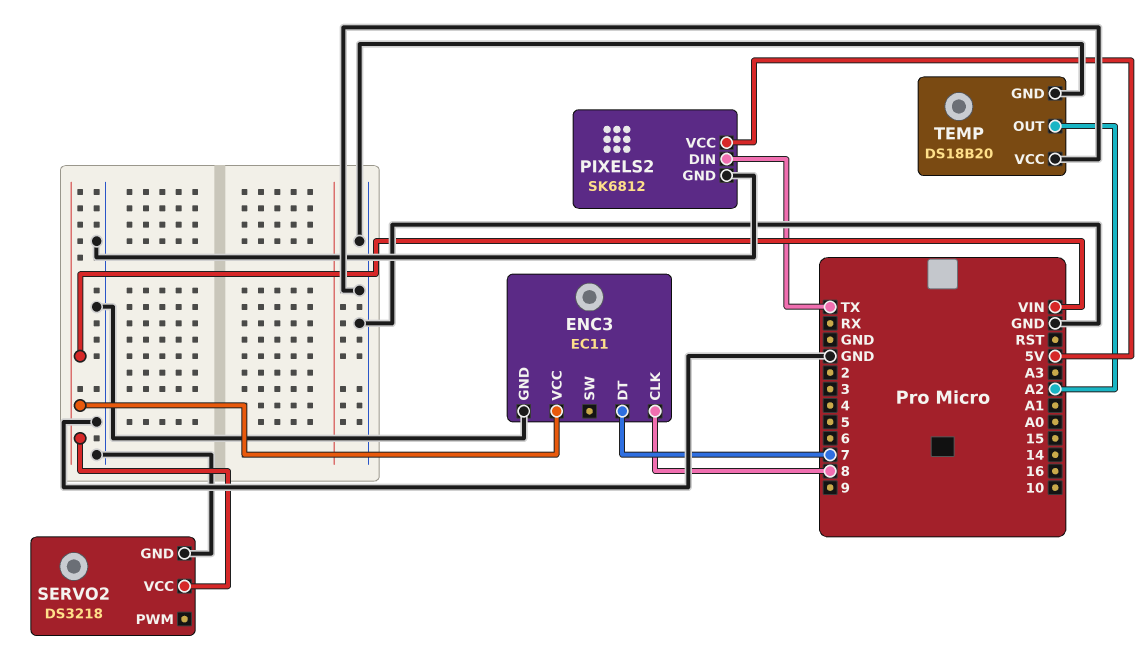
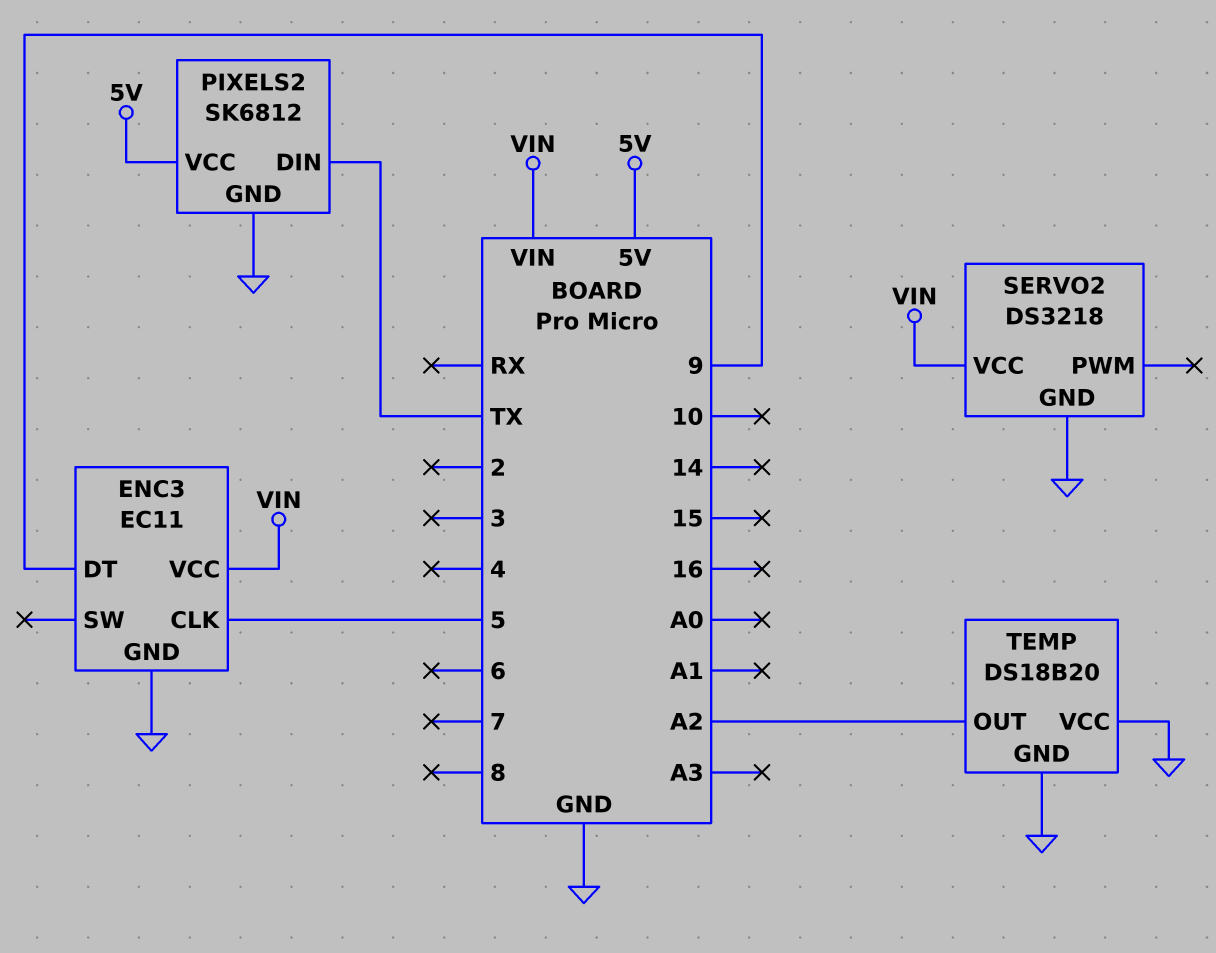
ENC3 pin CLK: 8 -> 5
ENC3 pin DT: 7 -> 9

